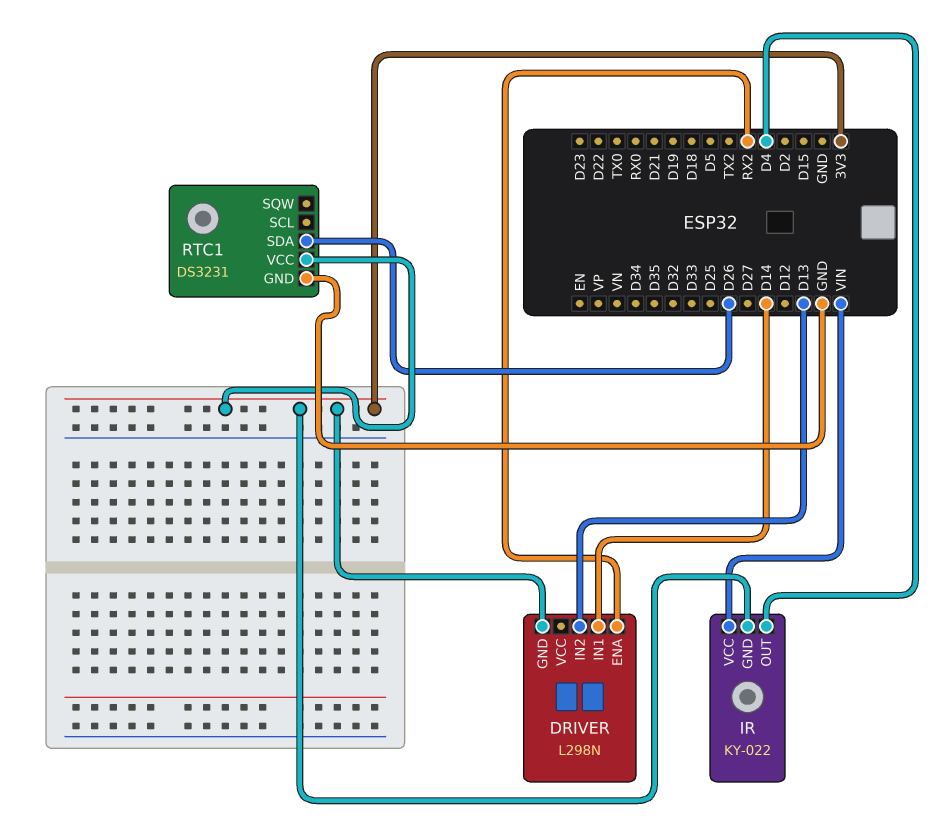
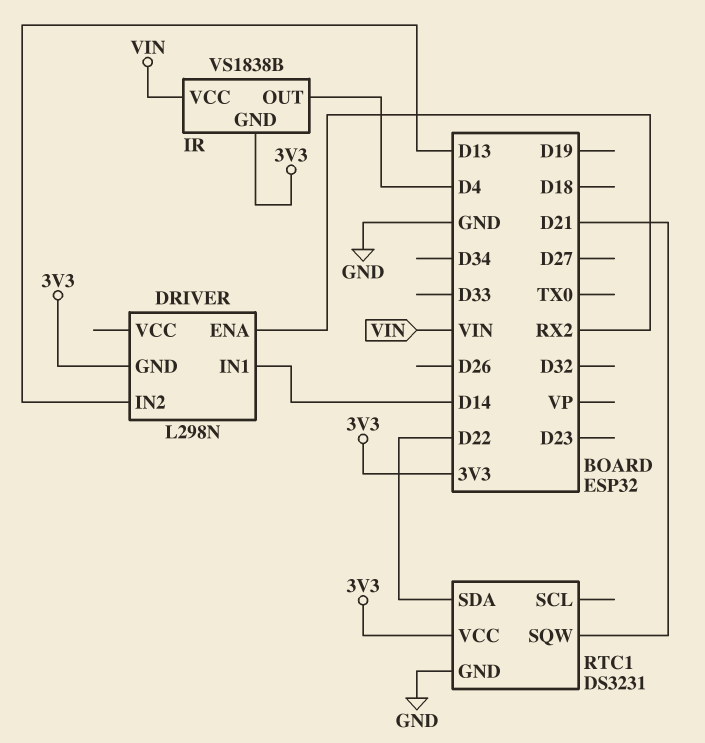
IR: KY-022 -> VS1838B
RTC1 pin SDA: D26 -> D22
RTC1 pin SQW: none -> D21

